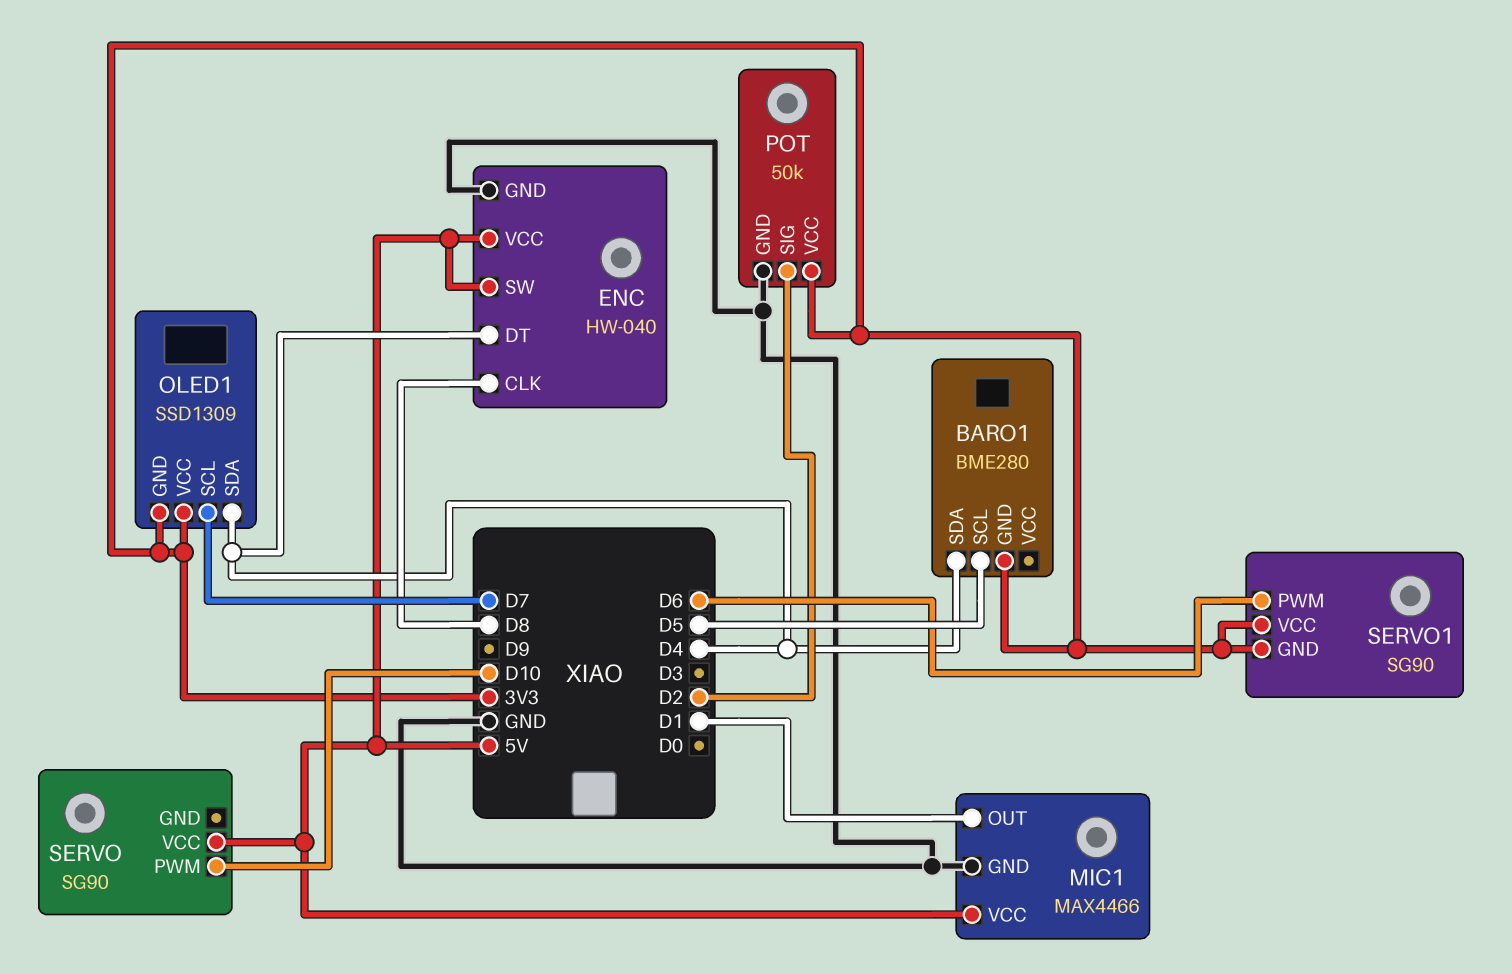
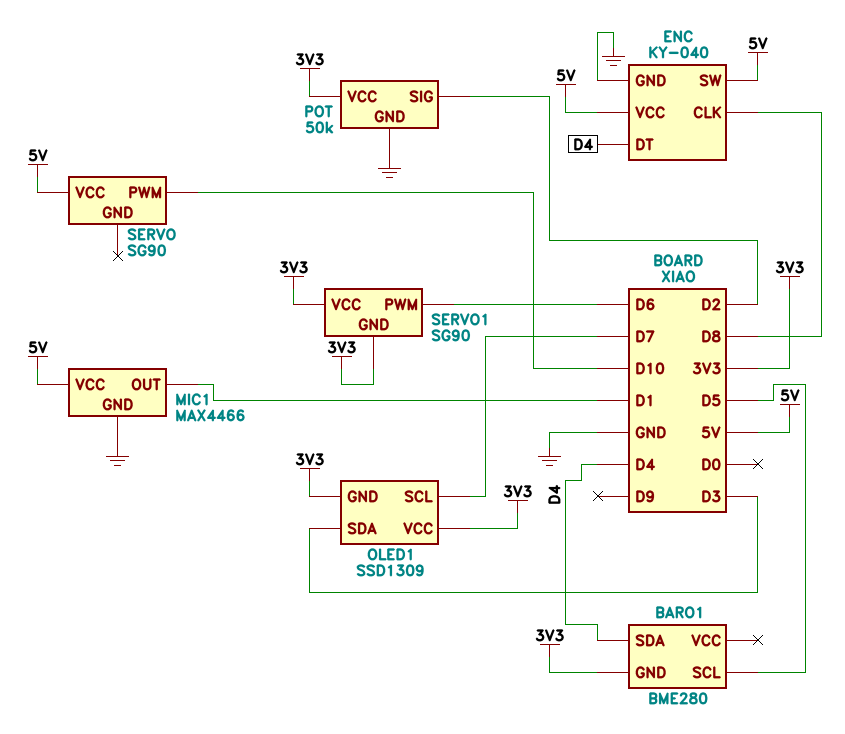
ENC: HW-040 -> KY-040
OLED1 pin SDA: D4 -> D3

